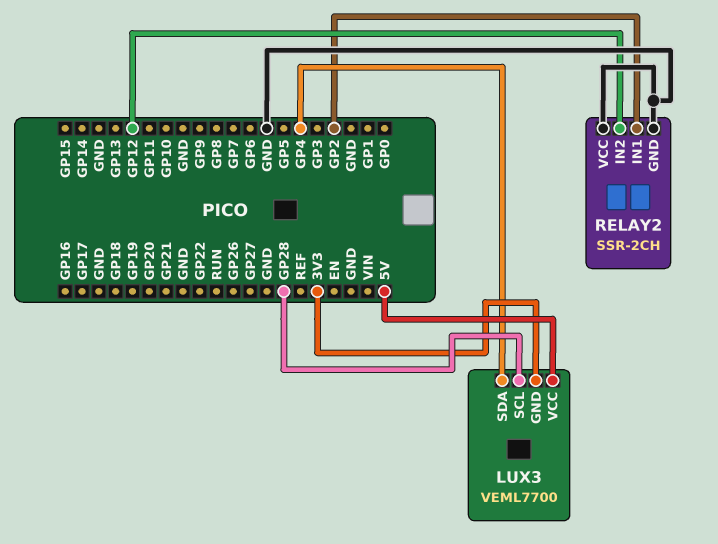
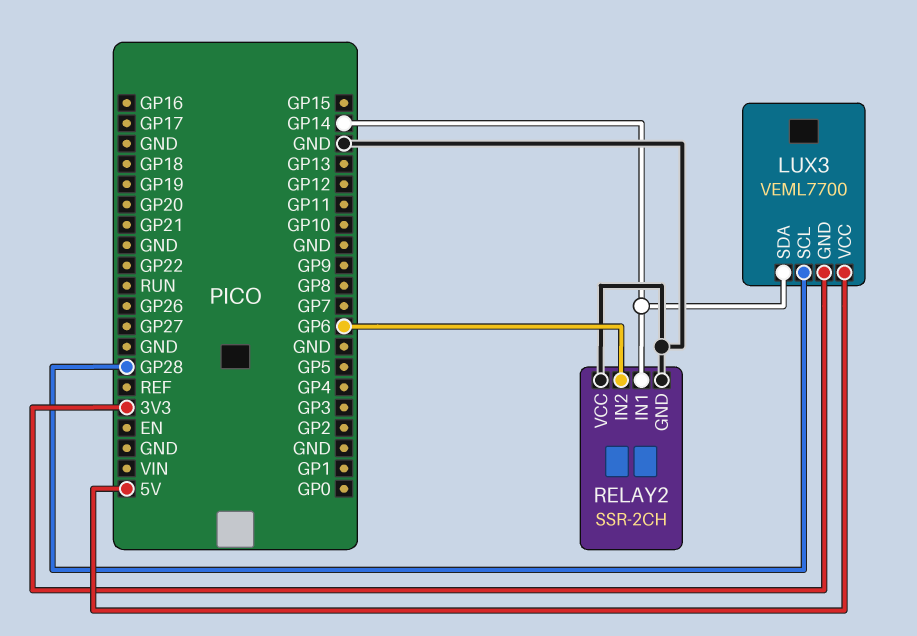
LUX3 pin SDA: GP4 -> GP14
RELAY2 pin IN1: GP2 -> GP14
RELAY2 pin IN2: GP12 -> GP6

